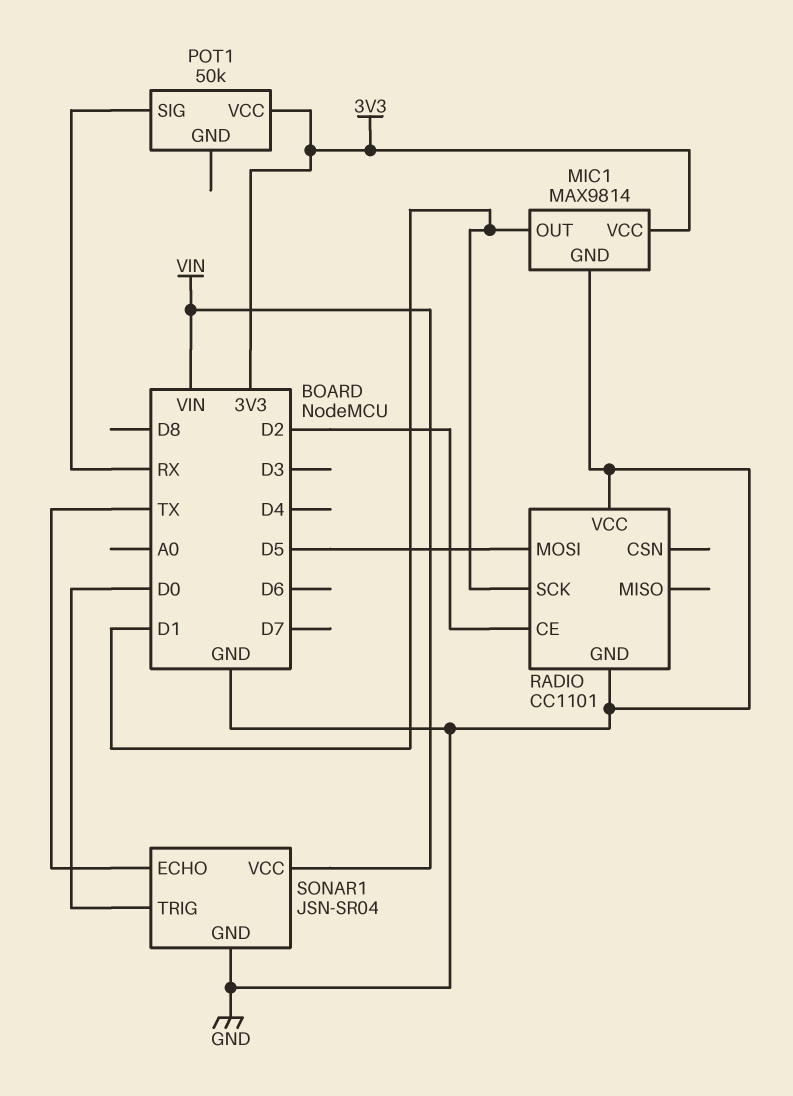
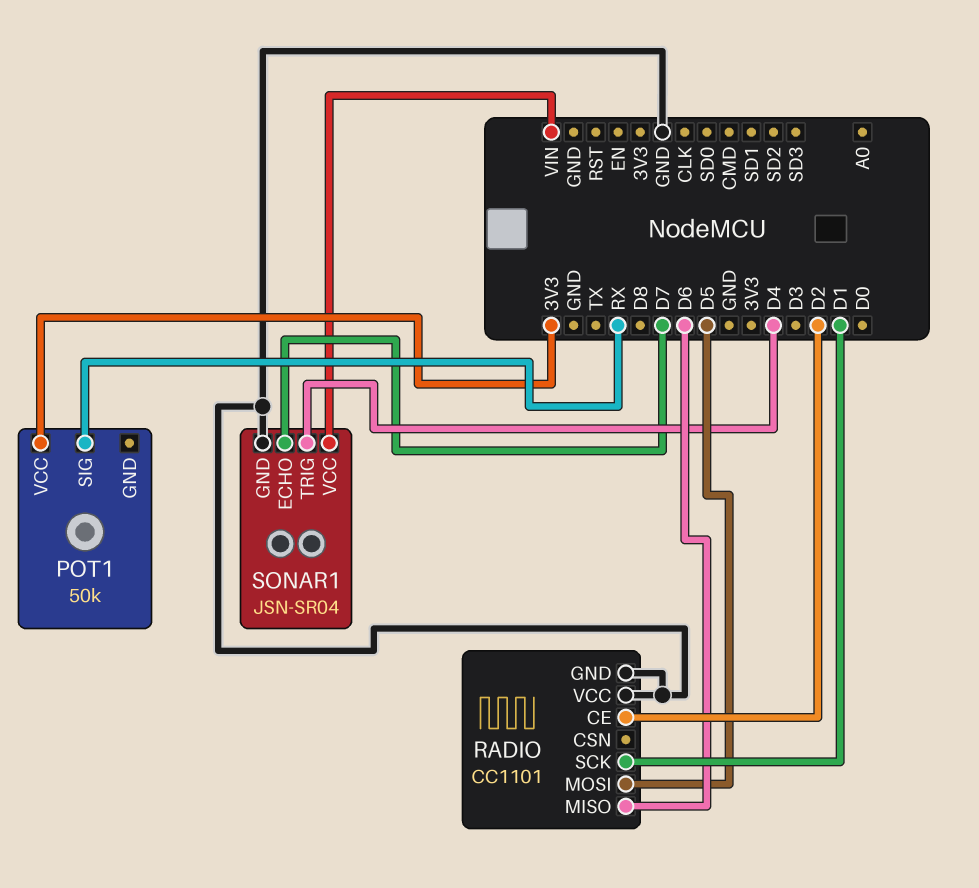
MIC1: MAX9814 -> none
MIC1 pin GND: GND -> none
MIC1 pin OUT: D1 -> none
MIC1 pin VCC: 3V3 -> none
RADIO pin MISO: none -> D6
SONAR1 pin ECHO: TX -> D7
SONAR1 pin TRIG: D0 -> D4

